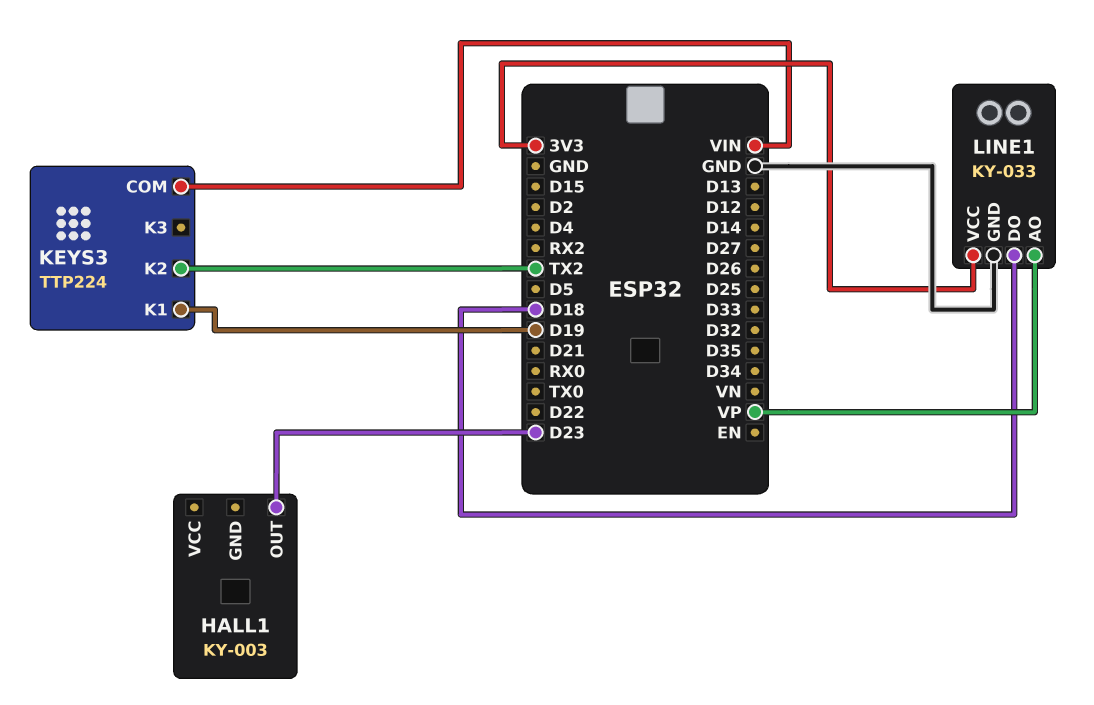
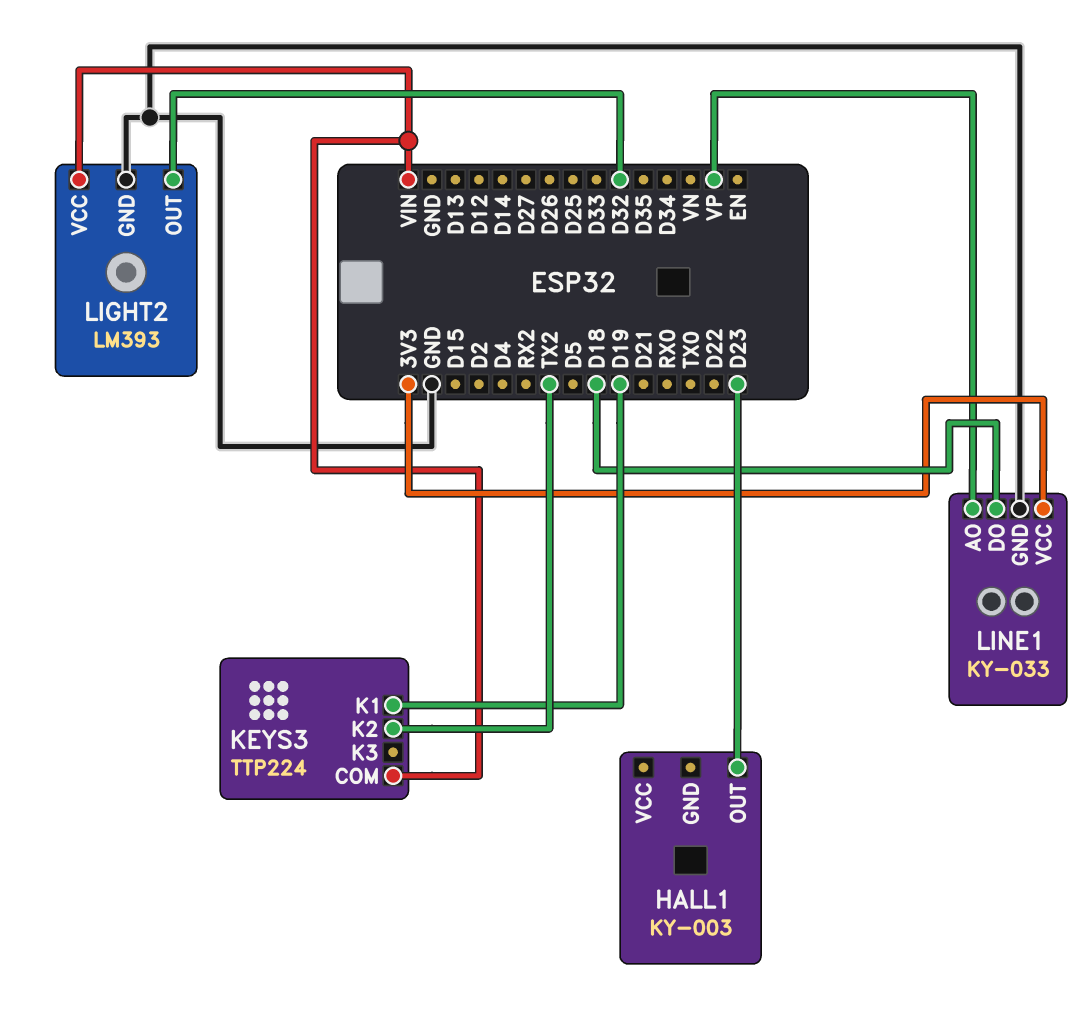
LIGHT2: none -> LM393
LIGHT2 pin GND: none -> GND
LIGHT2 pin OUT: none -> D32
LIGHT2 pin VCC: none -> VIN

